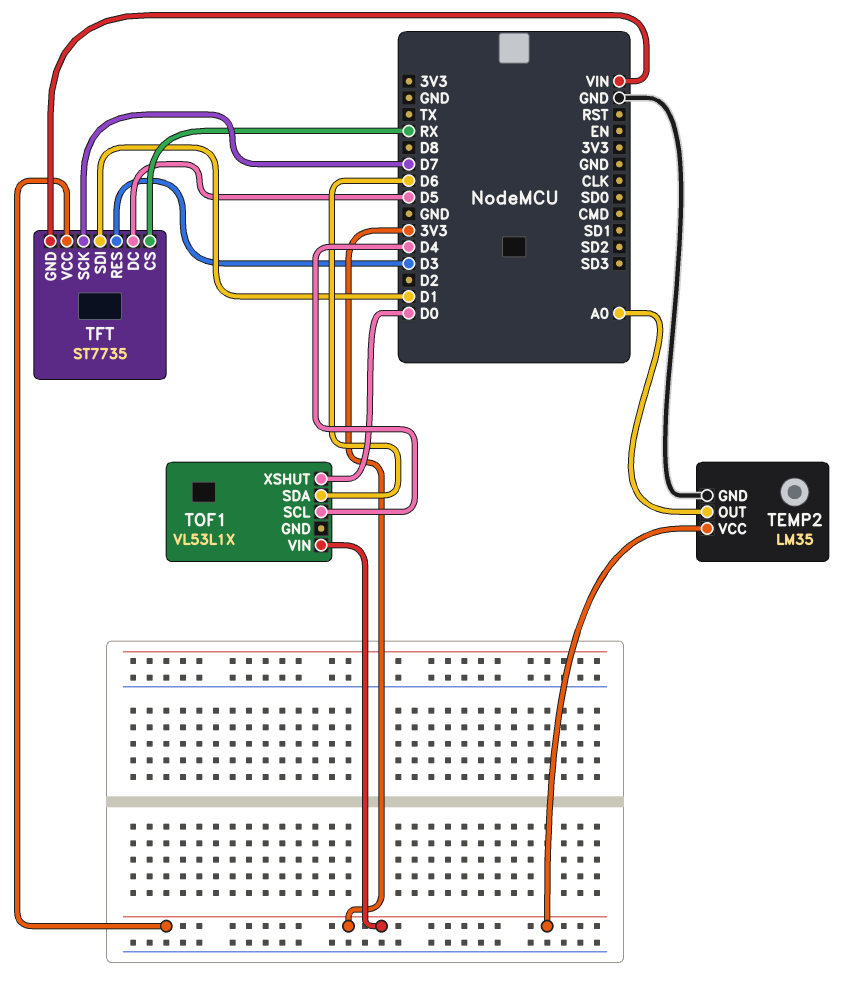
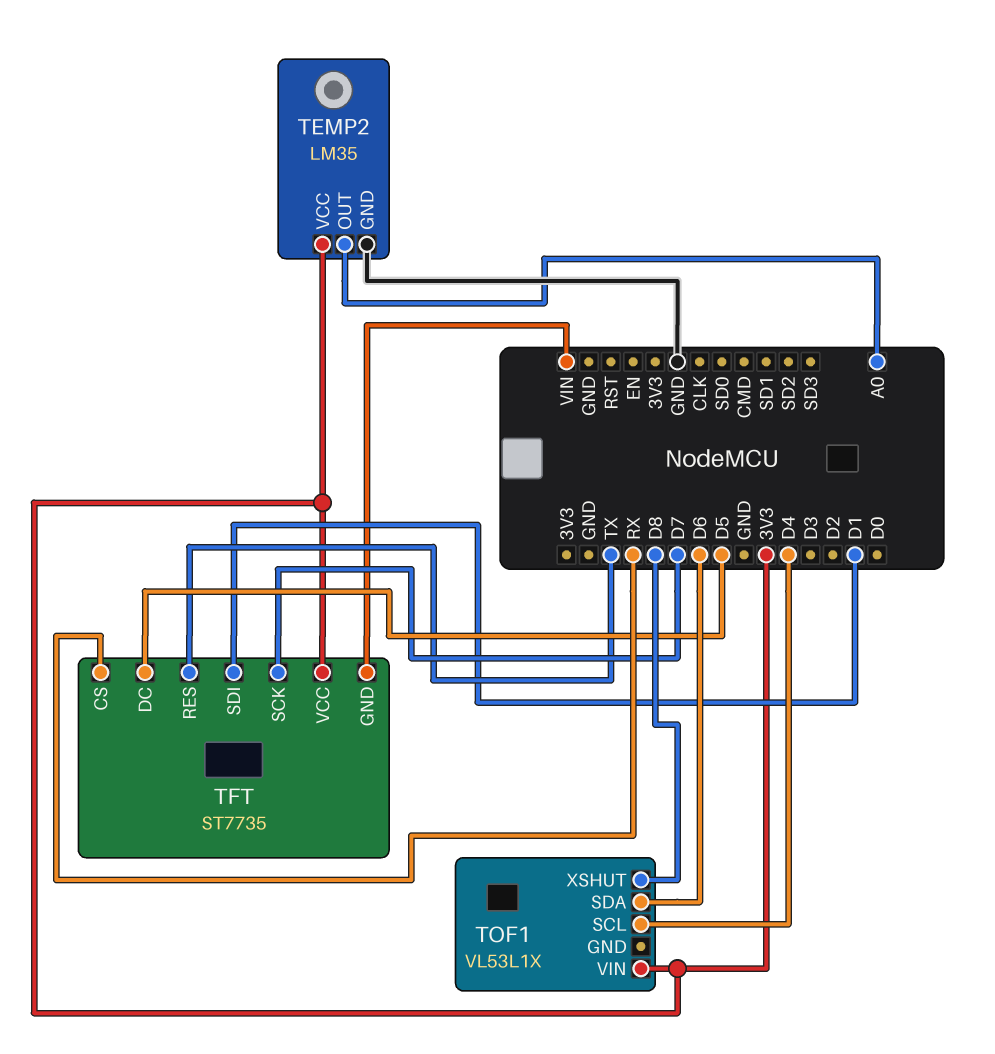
TFT pin RES: D3 -> TX
TOF1 pin XSHUT: D0 -> D8

